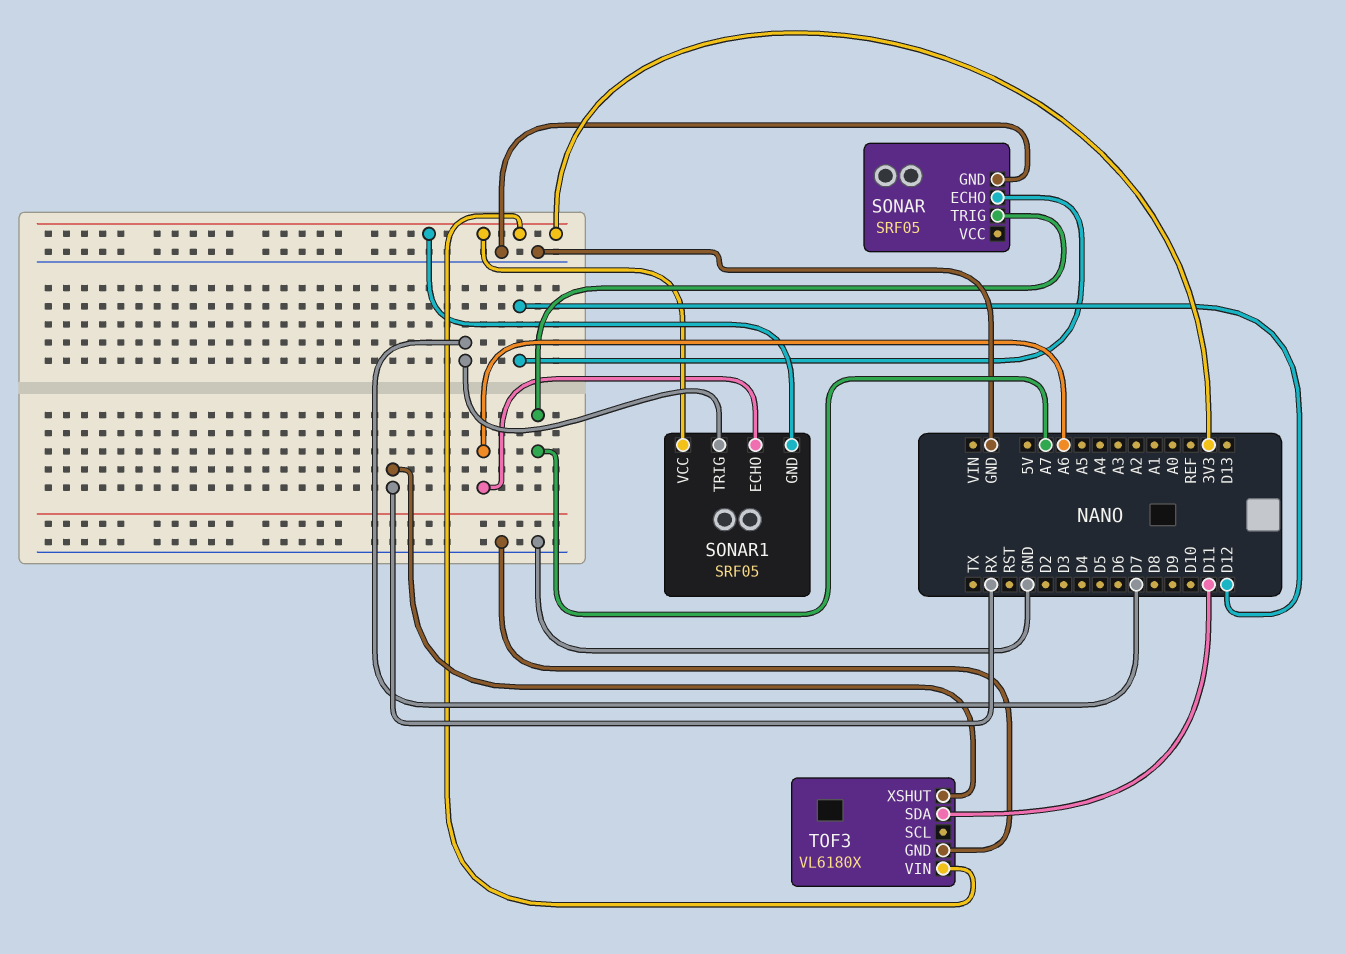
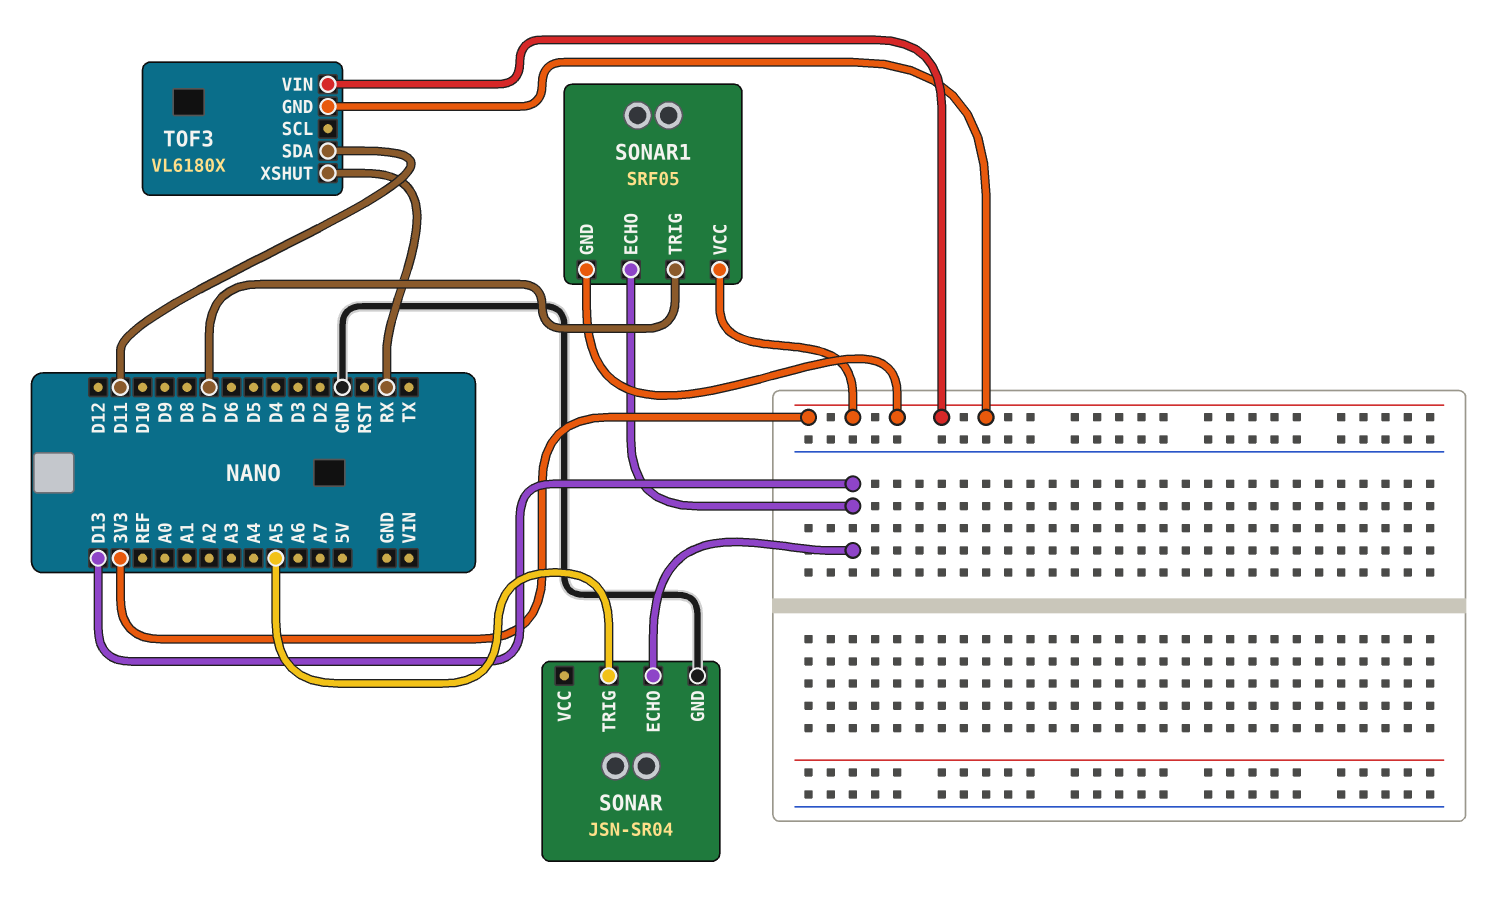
SONAR: SRF05 -> JSN-SR04
SONAR pin ECHO: D12 -> D13
SONAR pin TRIG: A7 -> A5
SONAR1 pin ECHO: A6 -> D13
TOF3 pin GND: GND -> 3V3

